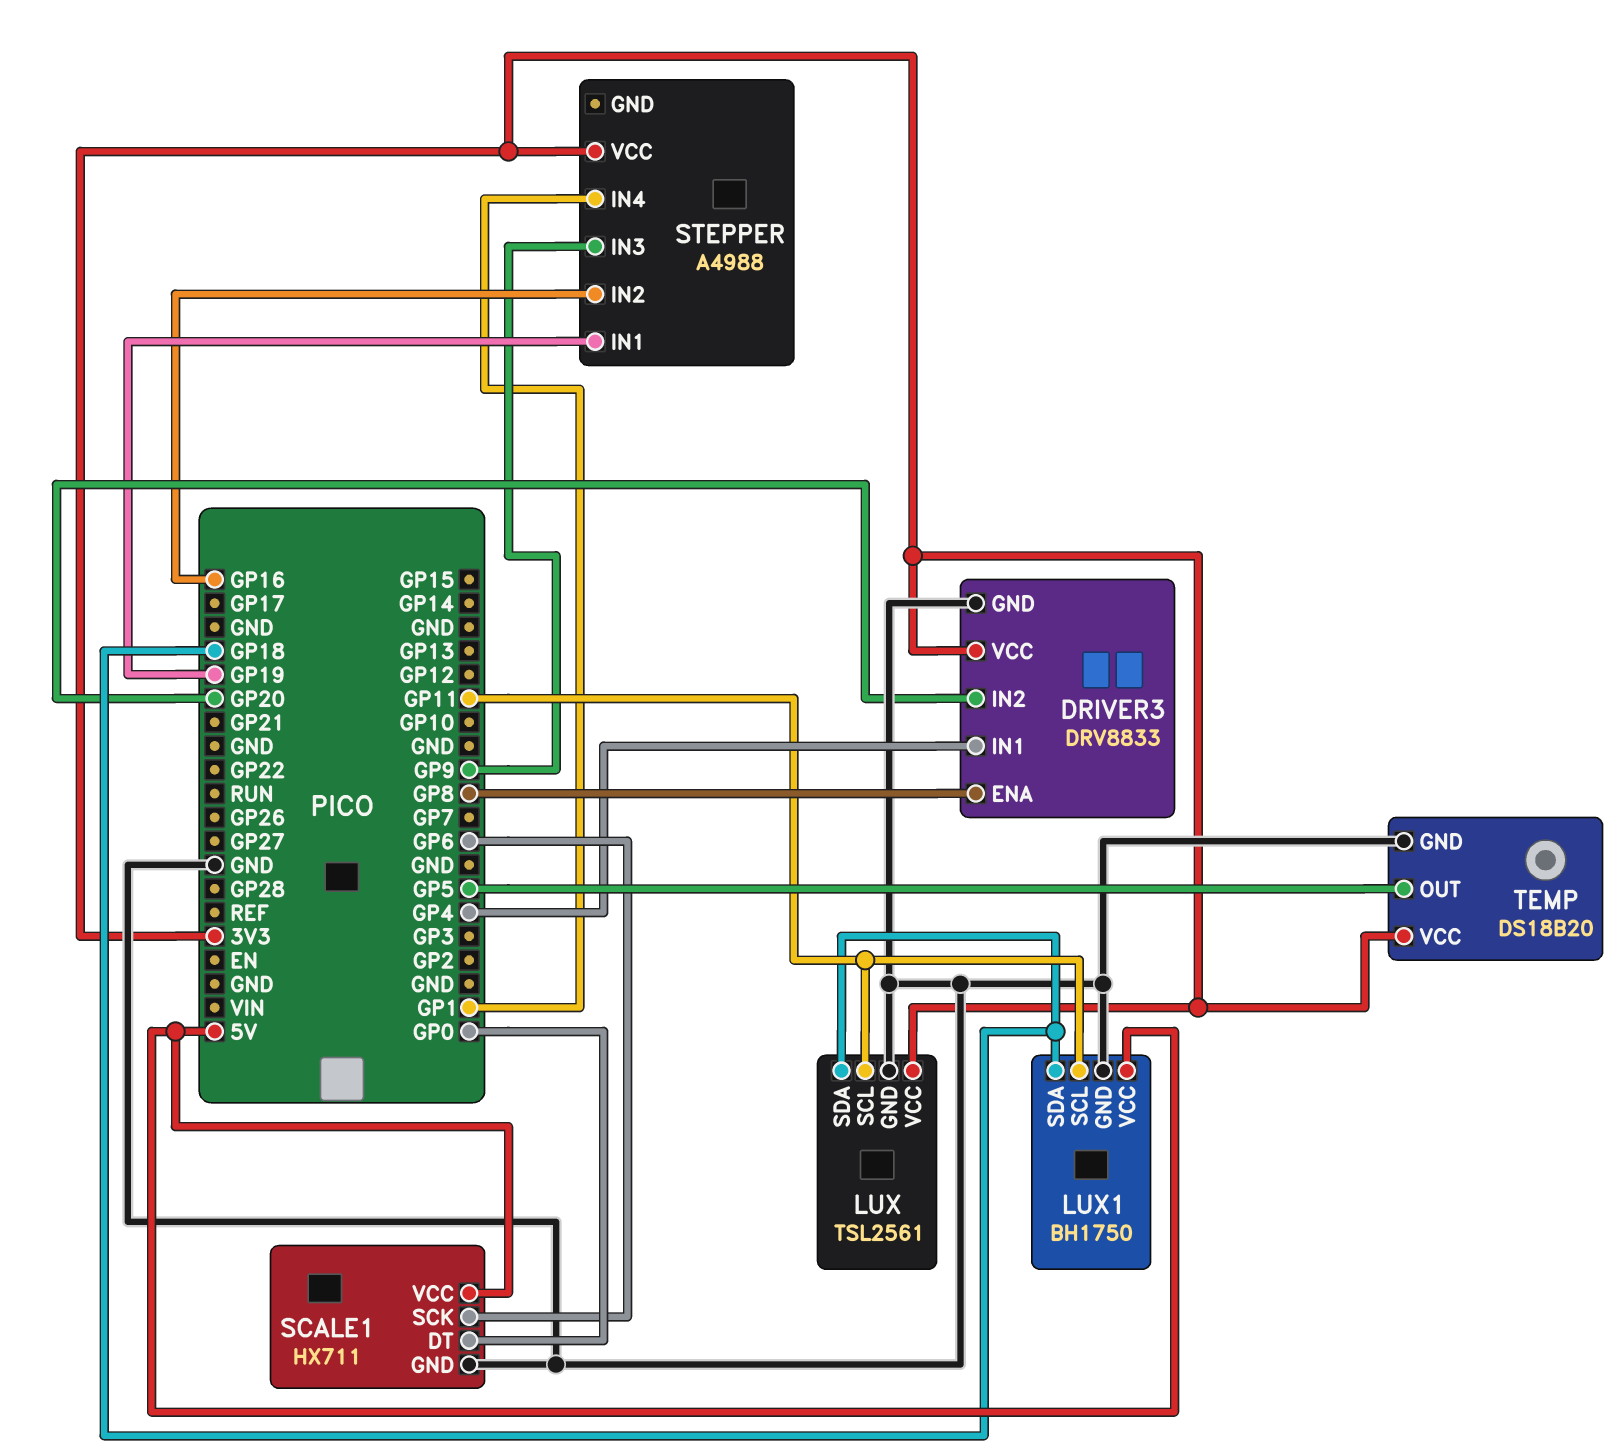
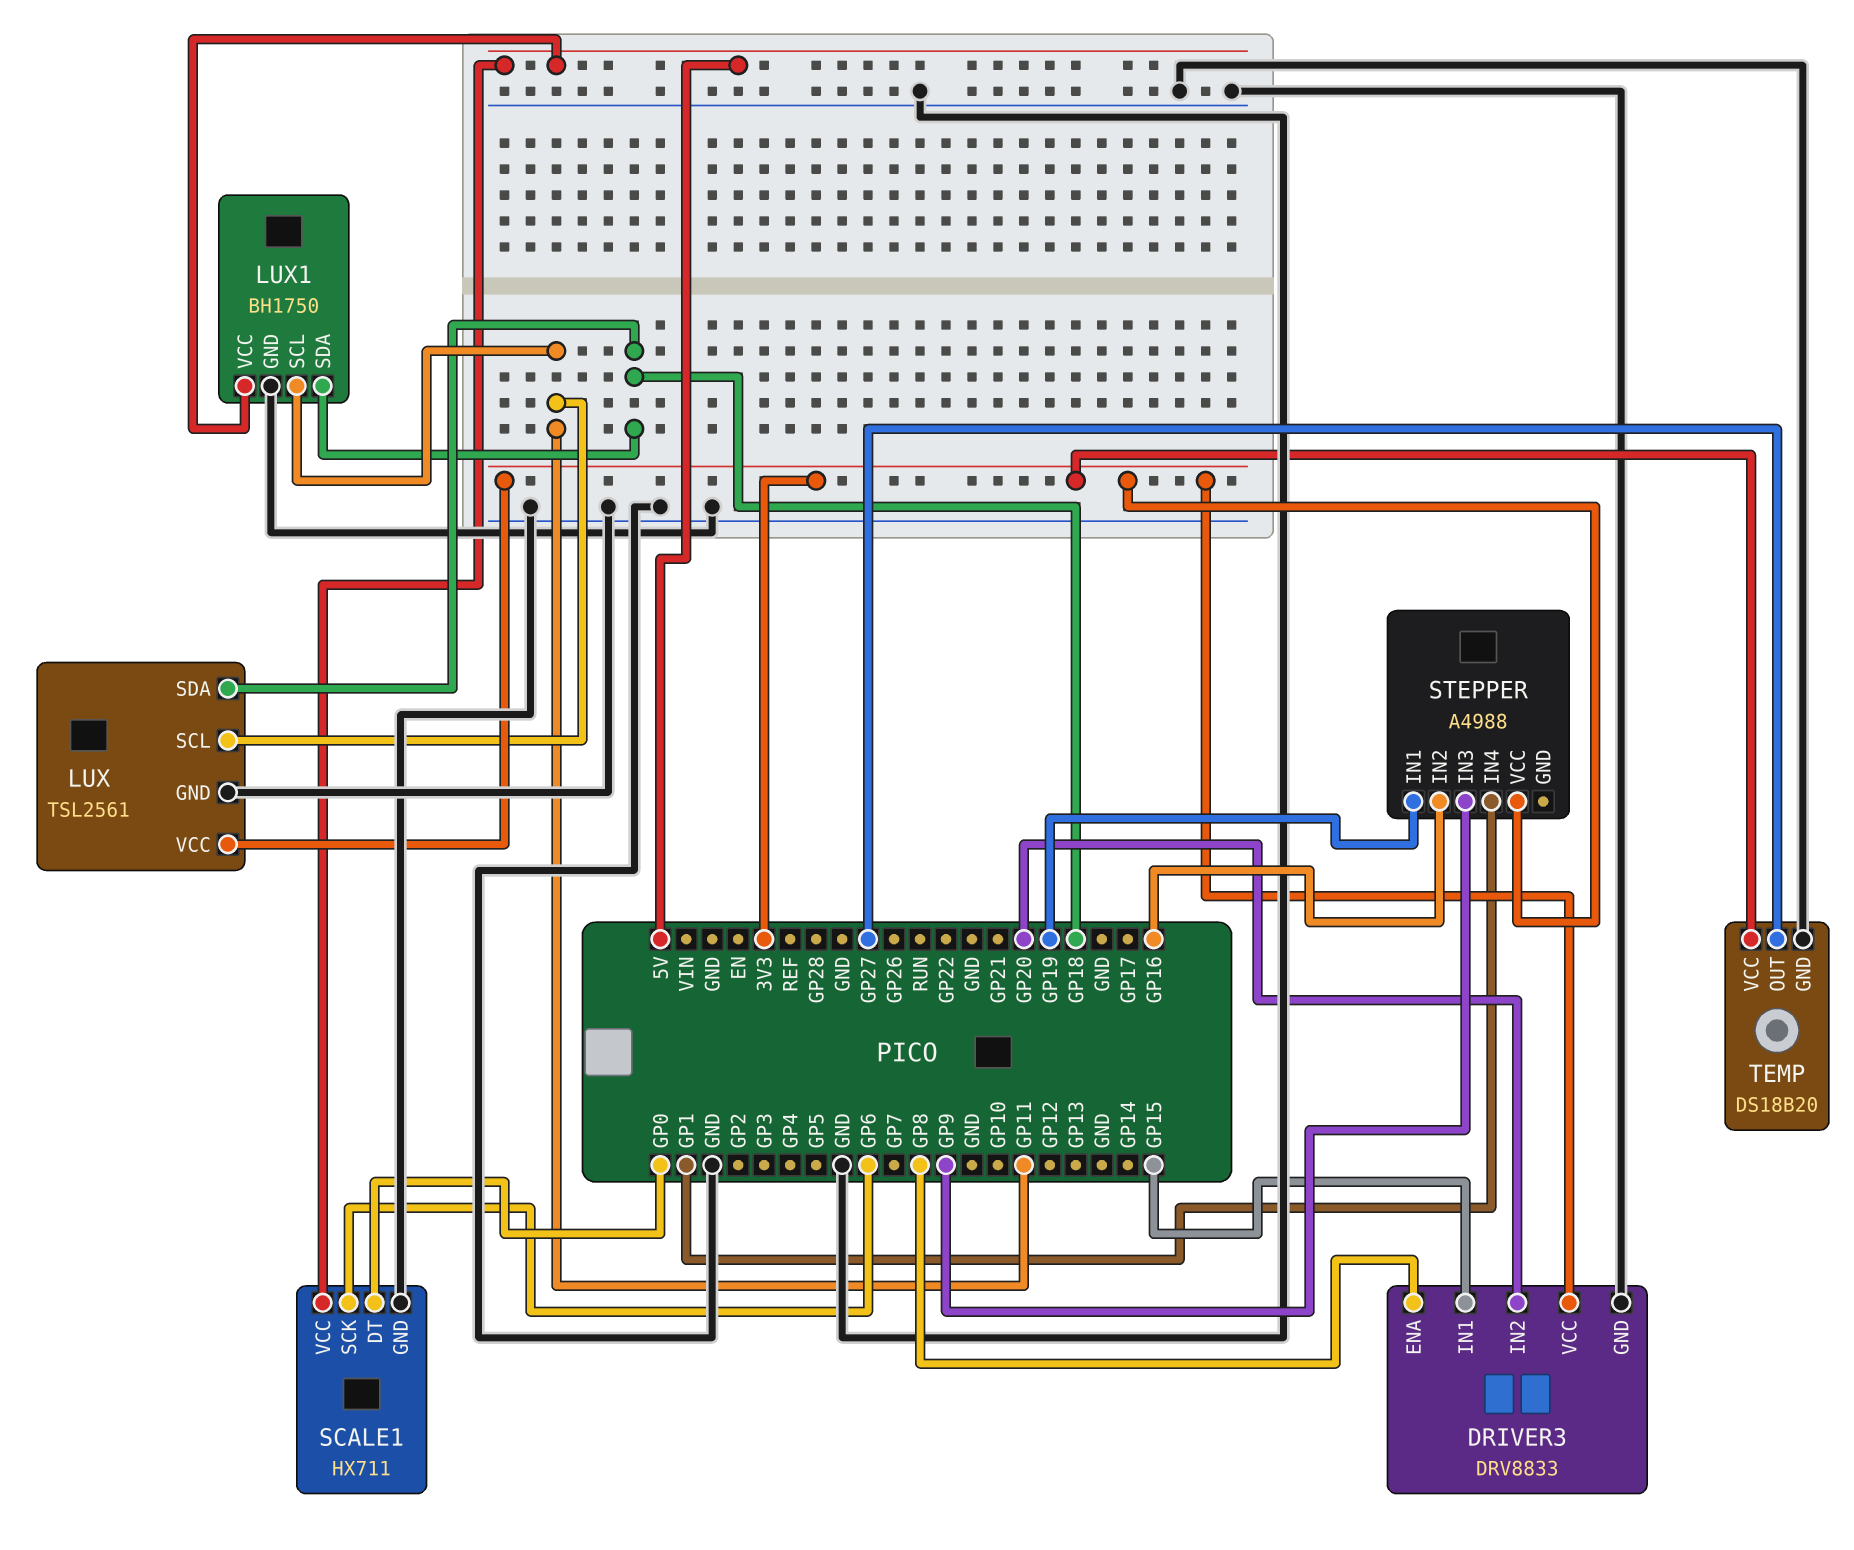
DRIVER3 pin IN1: GP4 -> GP15
TEMP pin OUT: GP5 -> GP27

